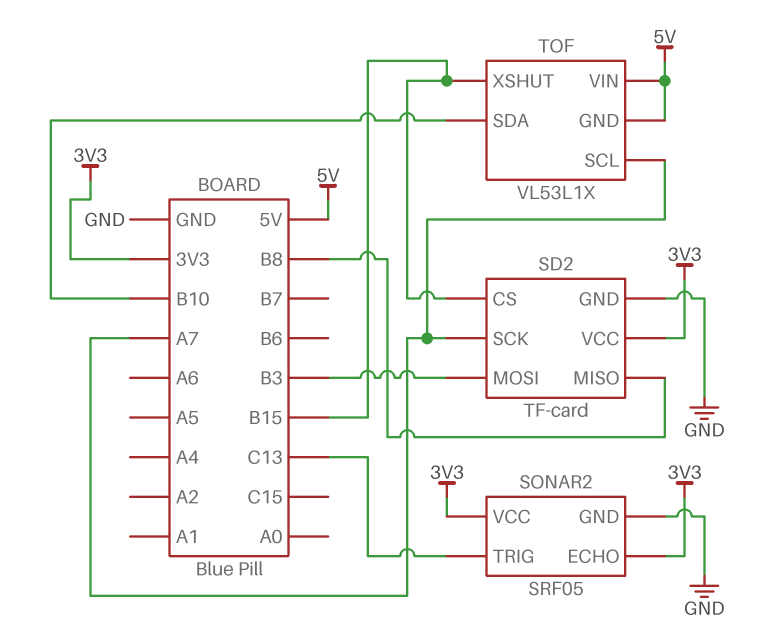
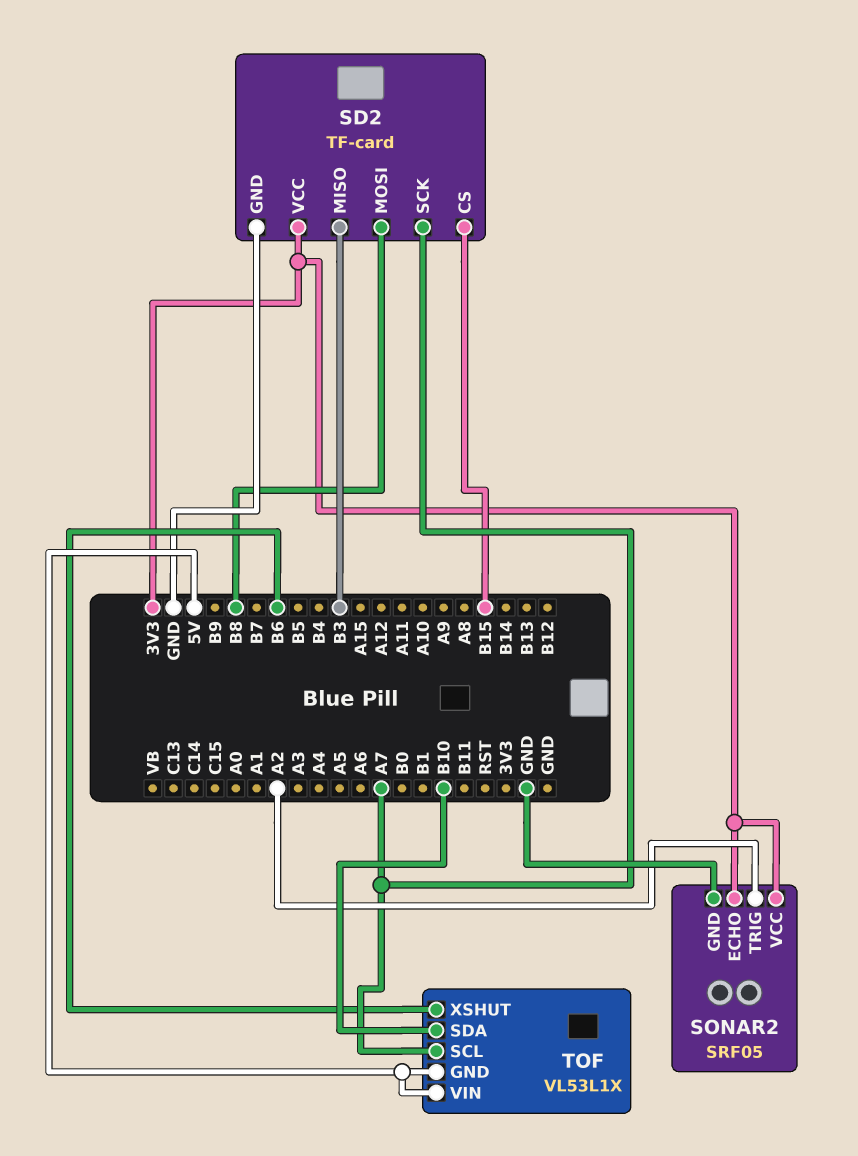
SD2 pin MISO: B8 -> B3
SD2 pin MOSI: B3 -> B8
SONAR2 pin TRIG: C13 -> A2
TOF pin XSHUT: B15 -> B6

